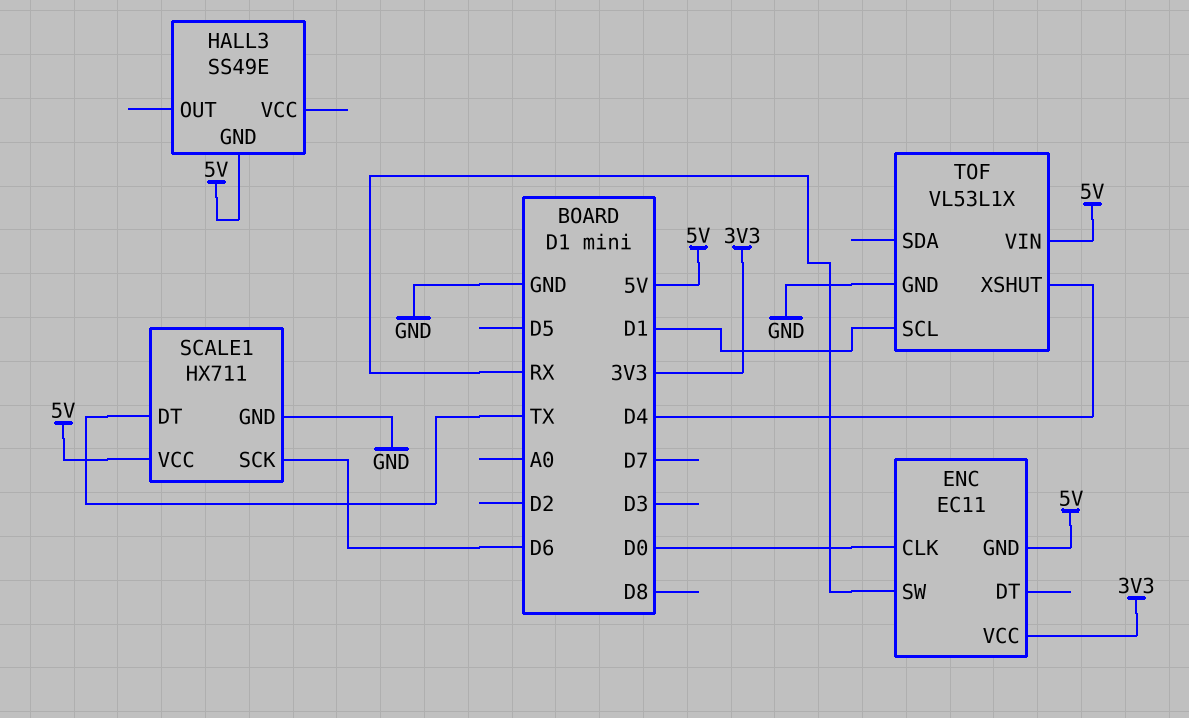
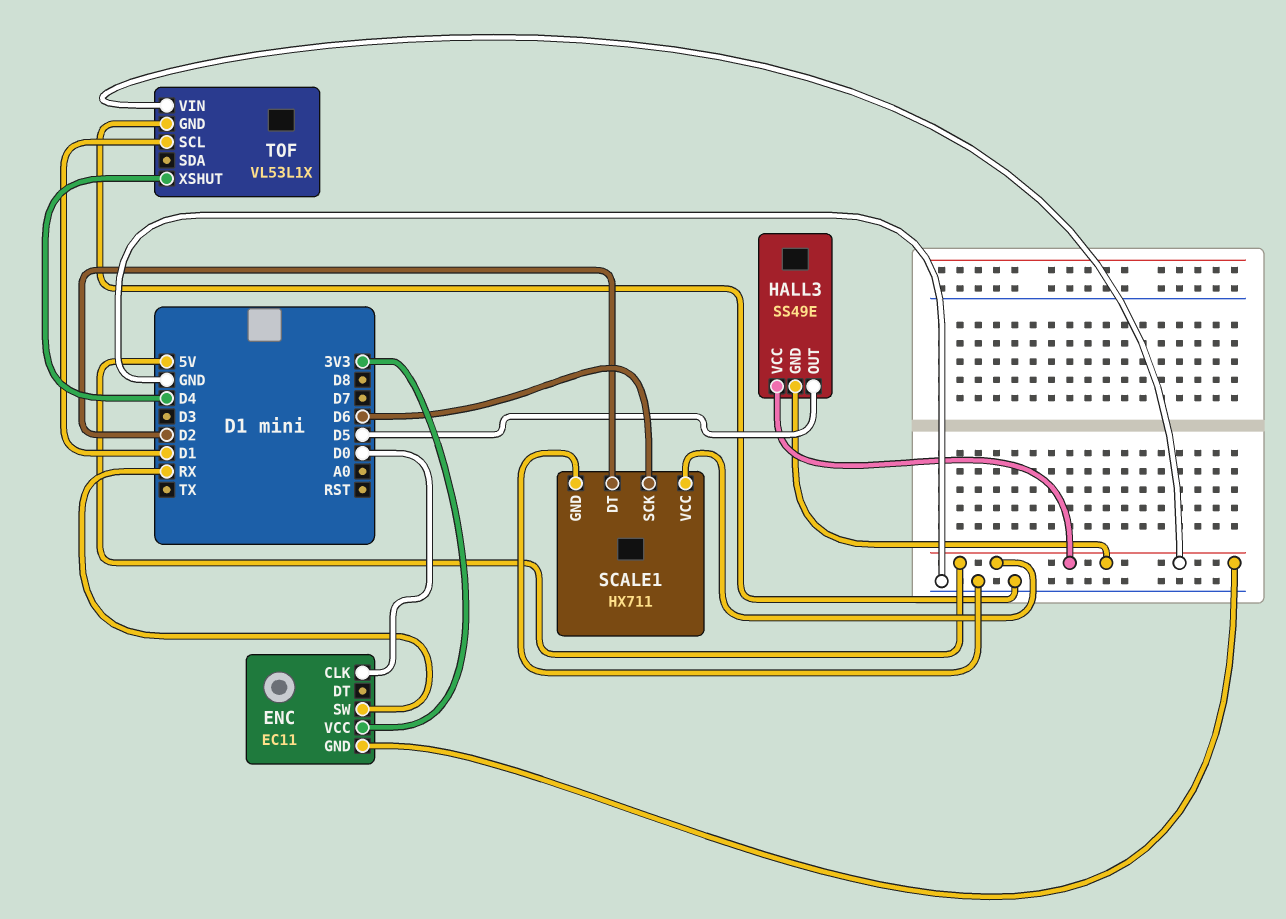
HALL3 pin OUT: none -> D5
HALL3 pin VCC: none -> 5V
SCALE1 pin DT: TX -> D2

